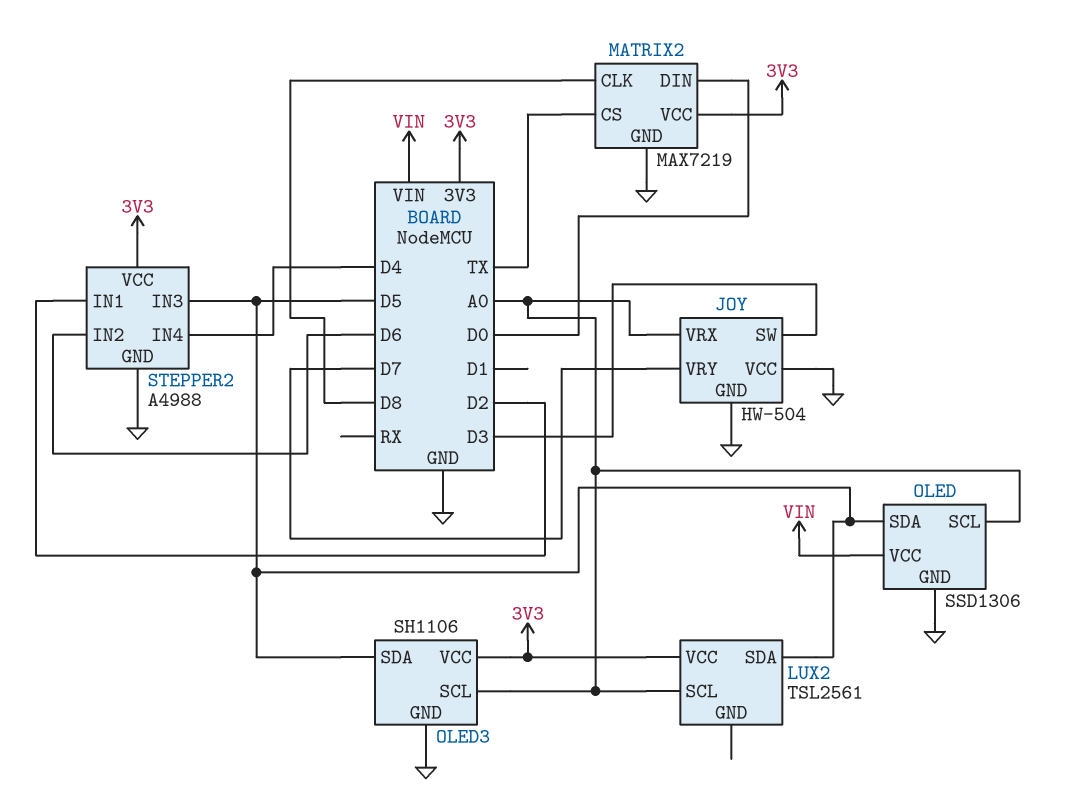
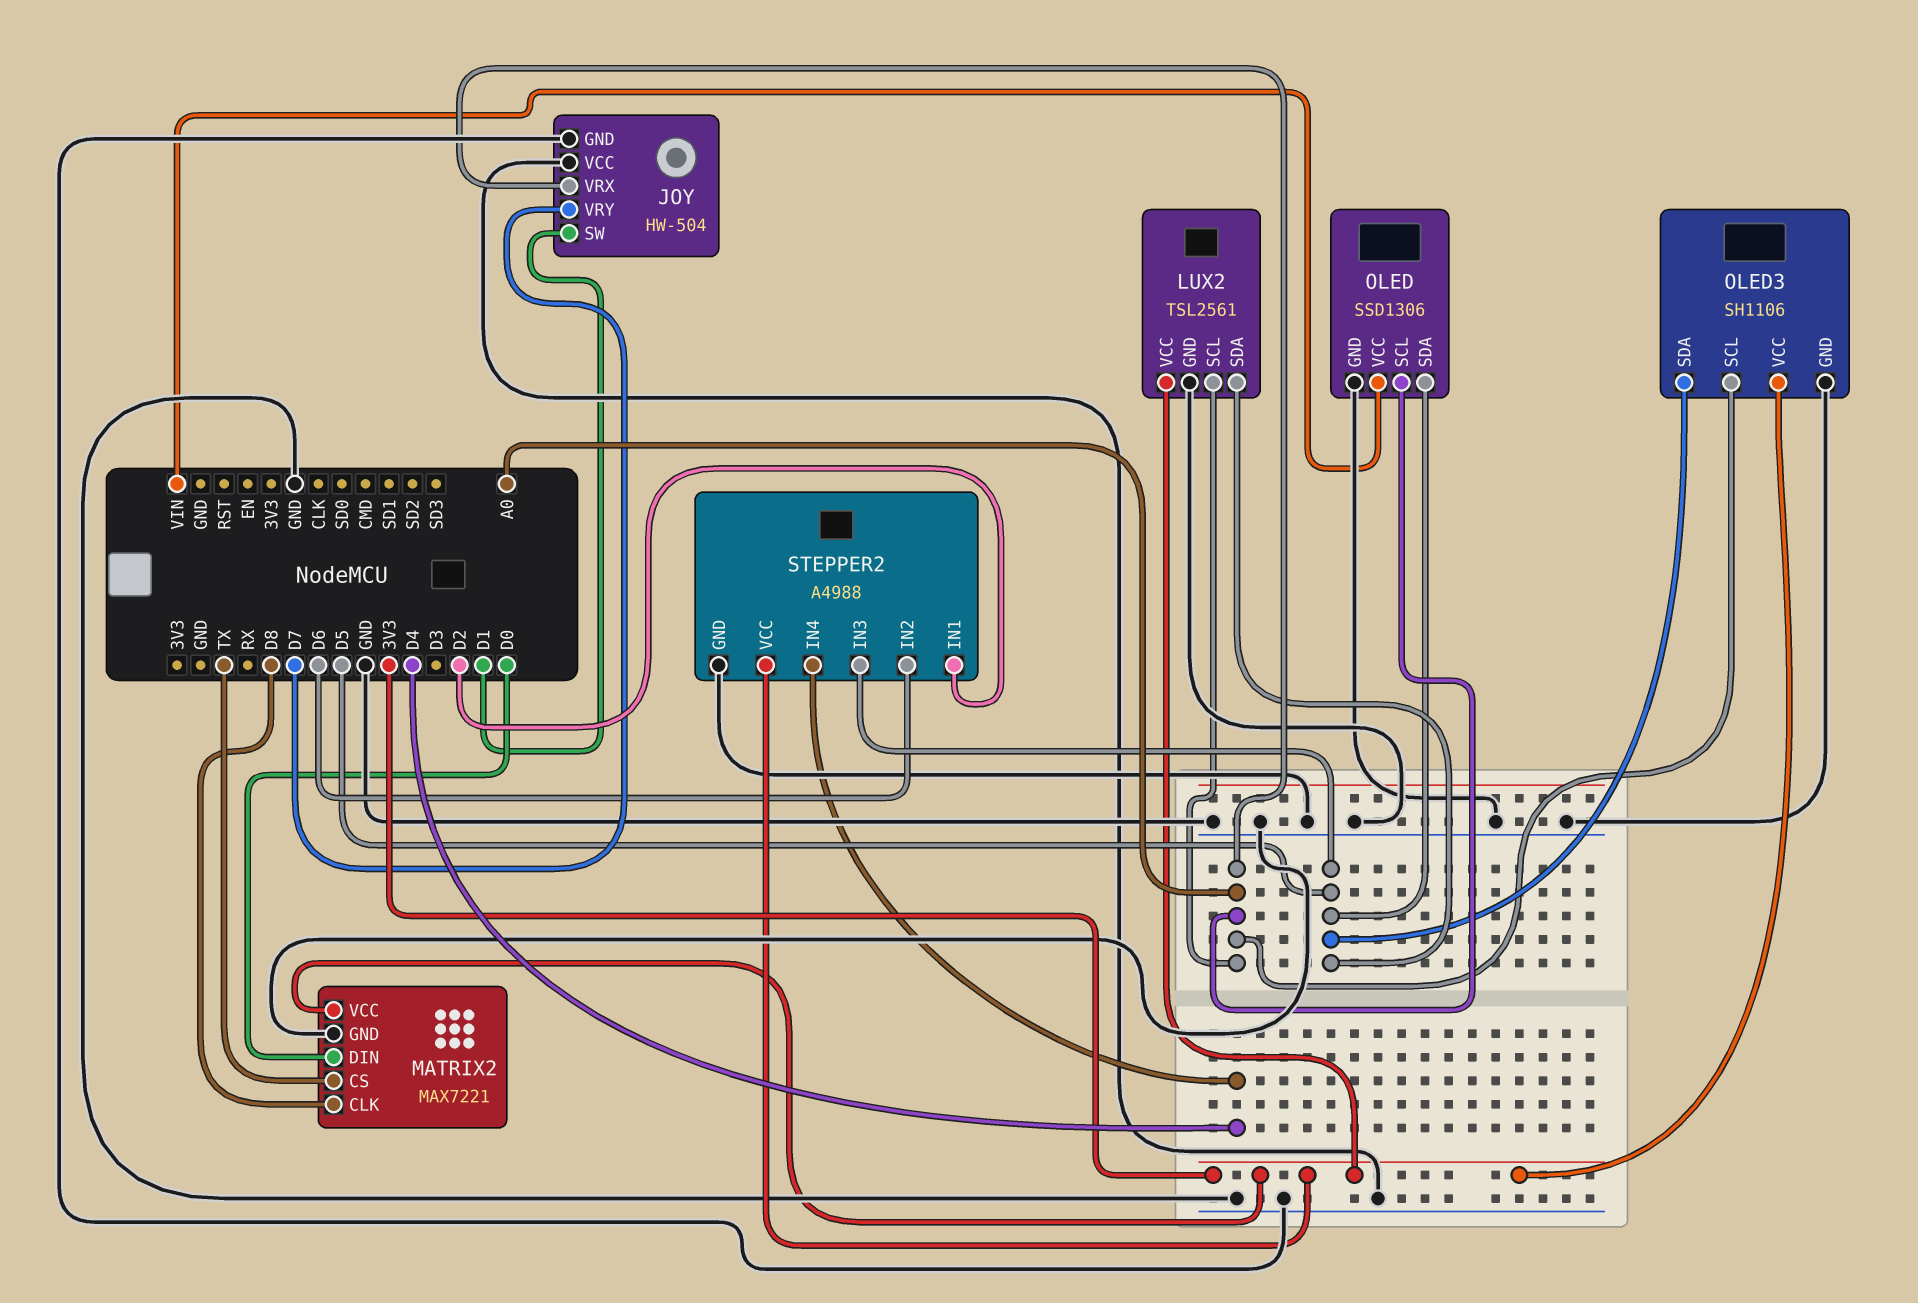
JOY pin SW: D3 -> D1
LUX2 pin GND: none -> GND
MATRIX2: MAX7219 -> MAX7221

